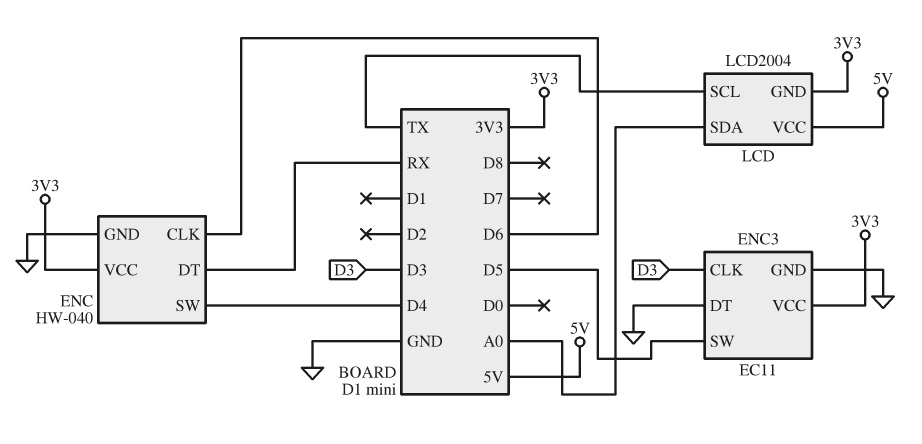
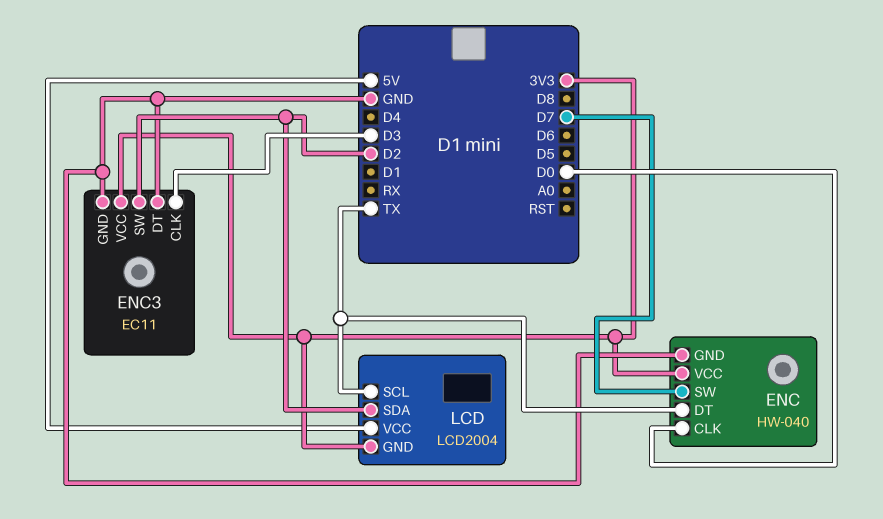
ENC pin CLK: D6 -> D0
ENC pin DT: RX -> TX
ENC pin SW: D4 -> D7
ENC3 pin SW: D5 -> D2
LCD pin SDA: A0 -> D2

